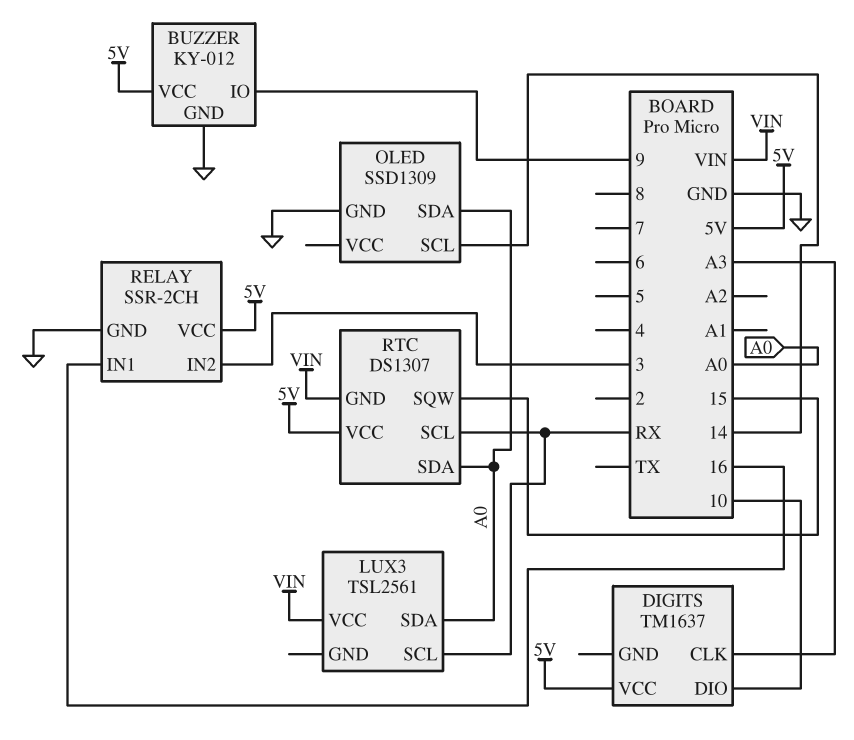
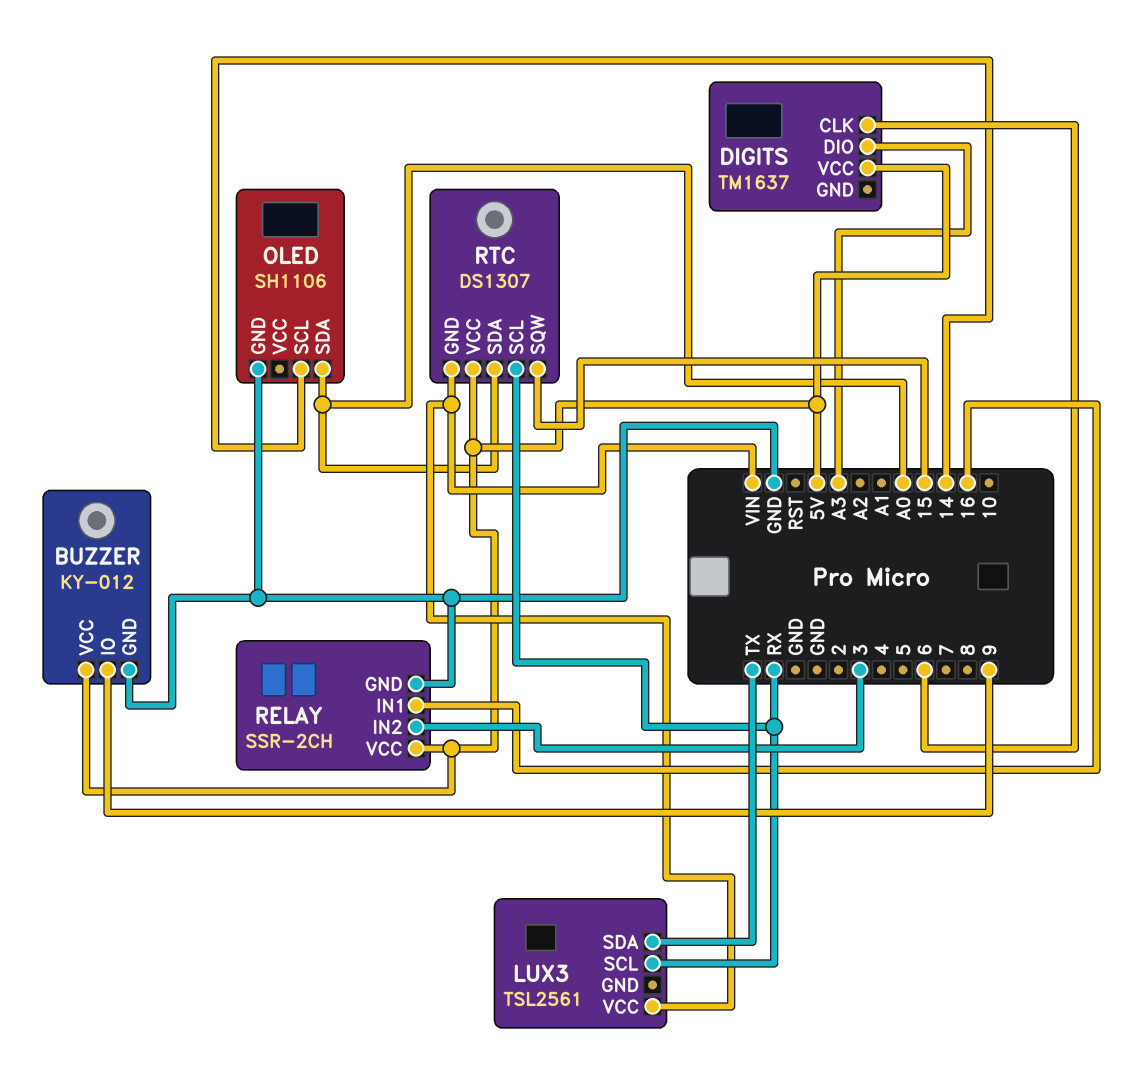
DIGITS pin CLK: A3 -> 6
DIGITS pin DIO: 10 -> A3
LUX3 pin SDA: A0 -> TX
OLED: SSD1309 -> SH1106

